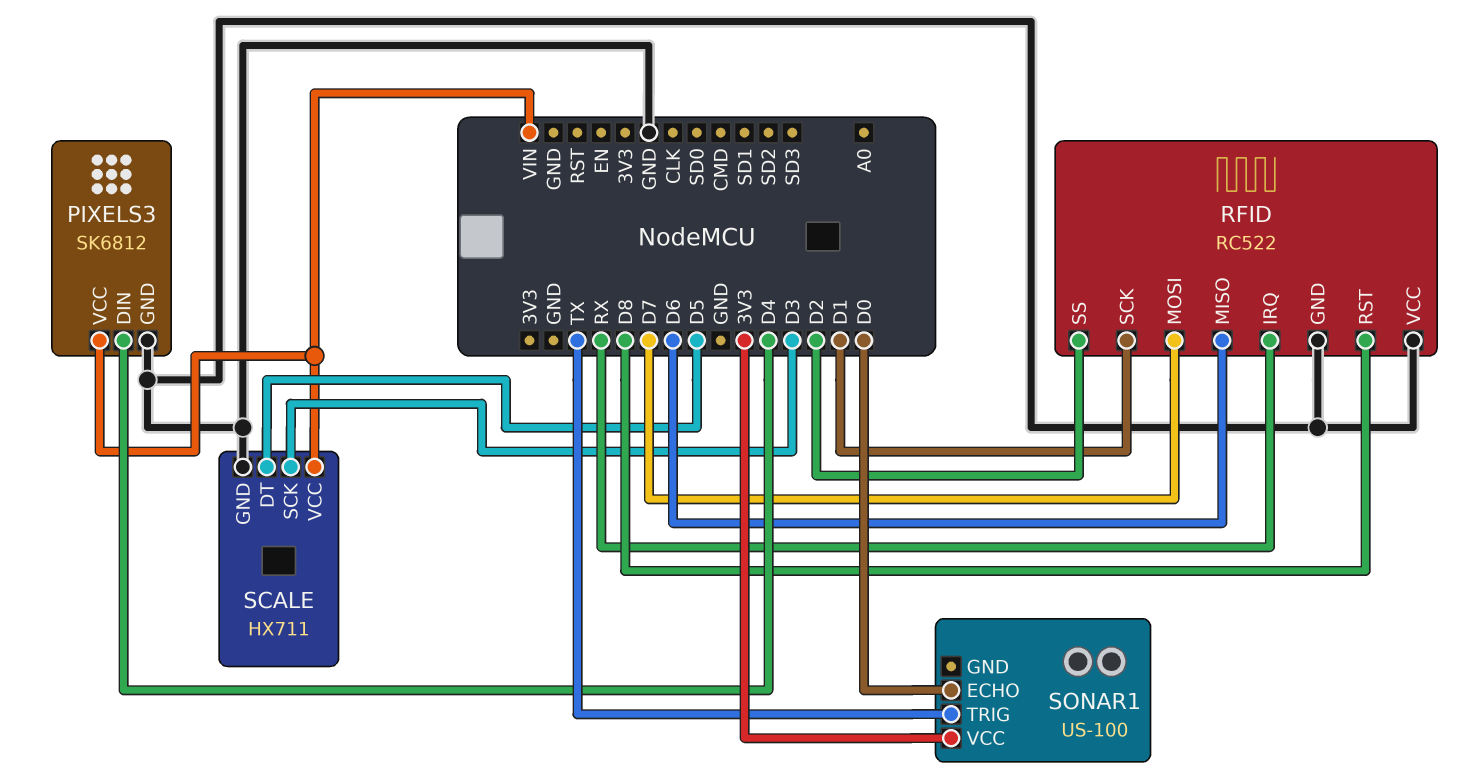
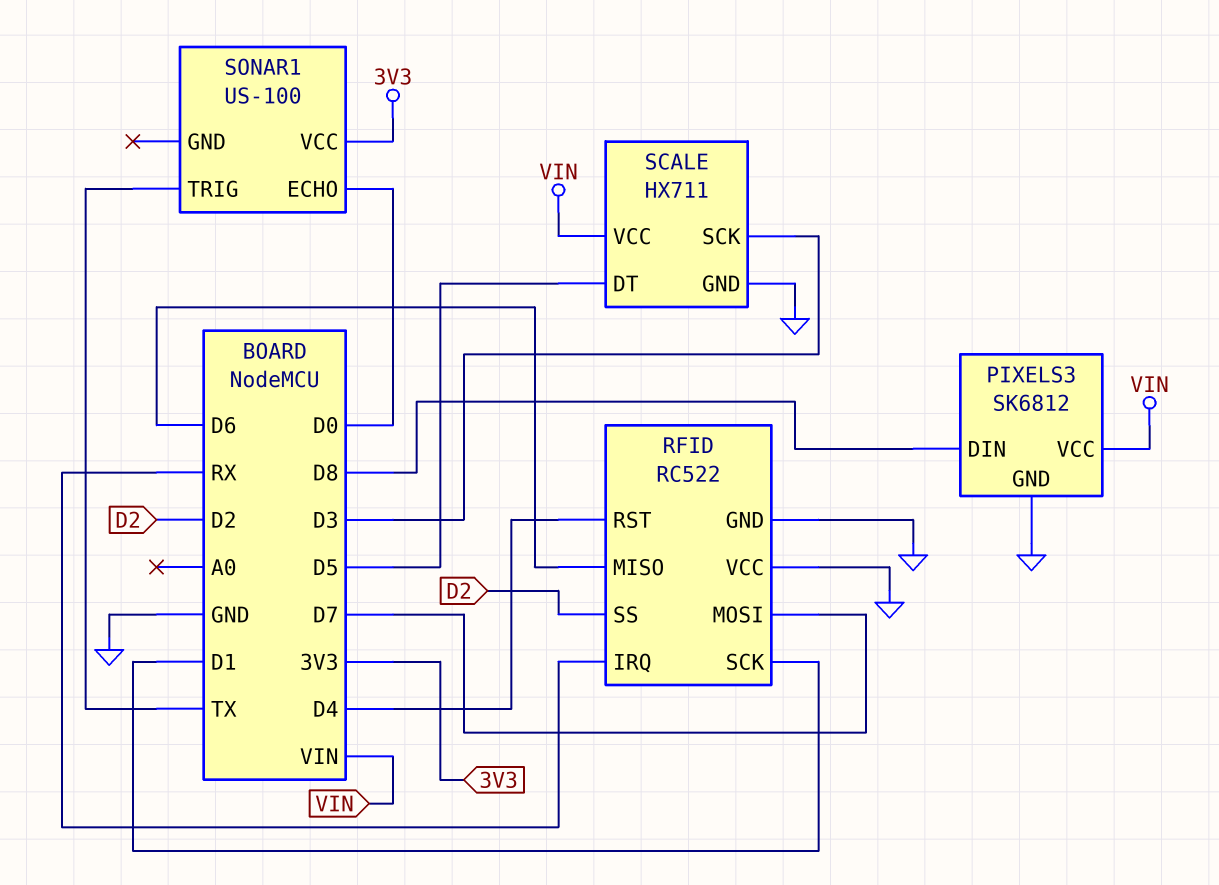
PIXELS3 pin DIN: D4 -> D8
RFID pin RST: D8 -> D4

